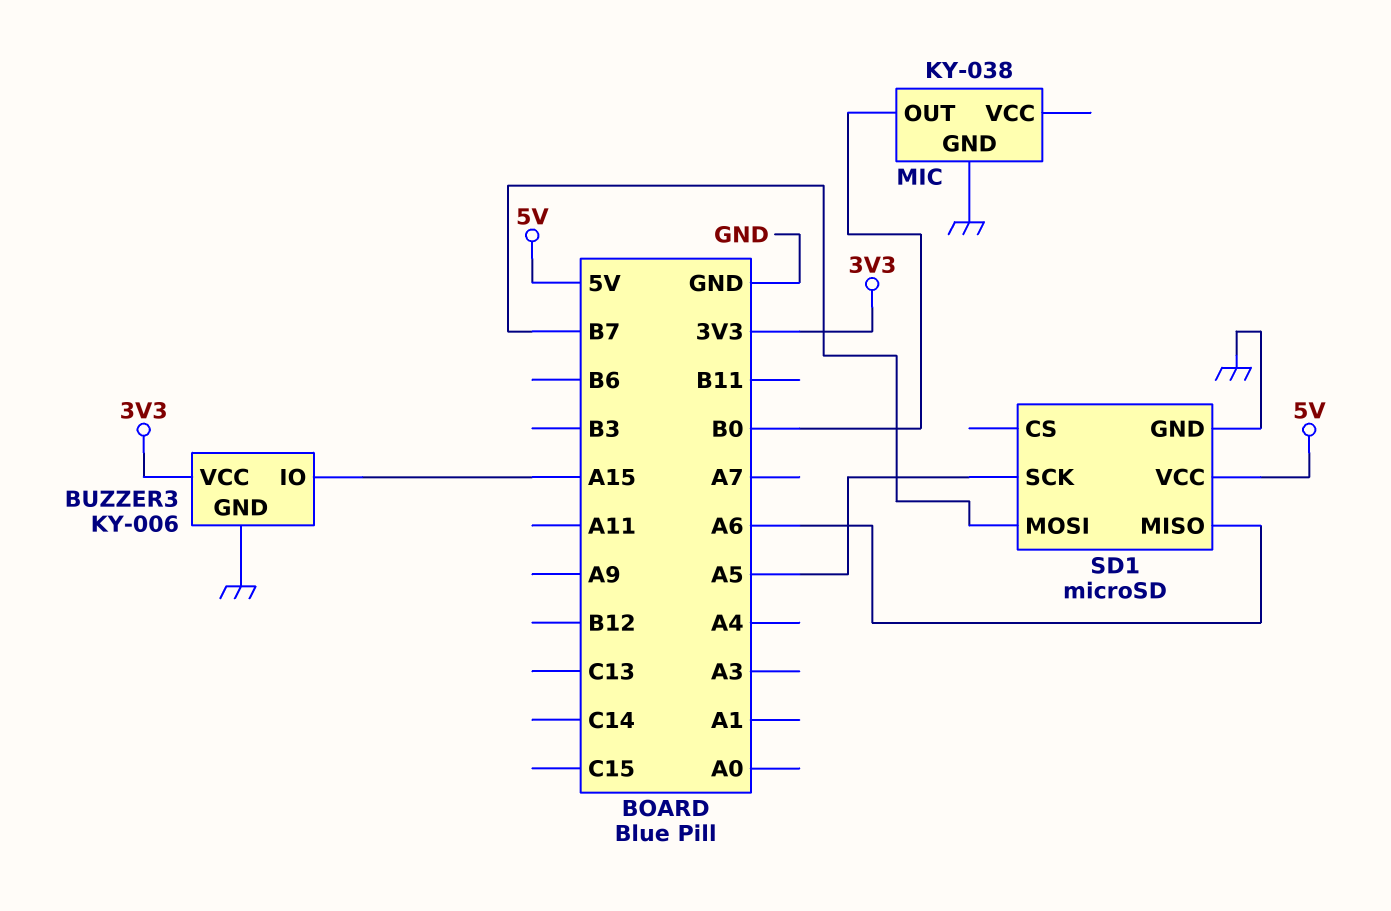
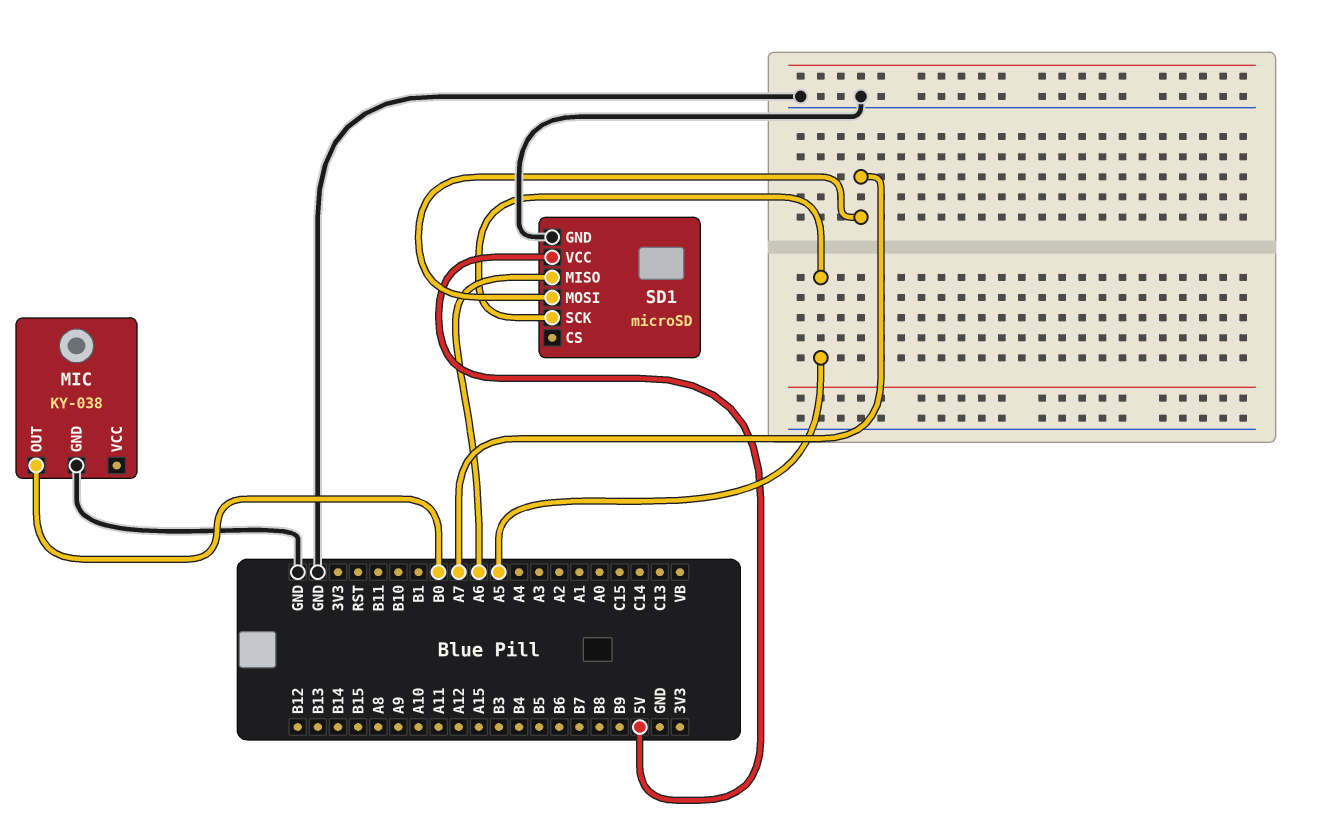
BUZZER3: KY-006 -> none
BUZZER3 pin GND: GND -> none
BUZZER3 pin IO: A15 -> none
BUZZER3 pin VCC: 3V3 -> none
SD1 pin MOSI: B7 -> A7

